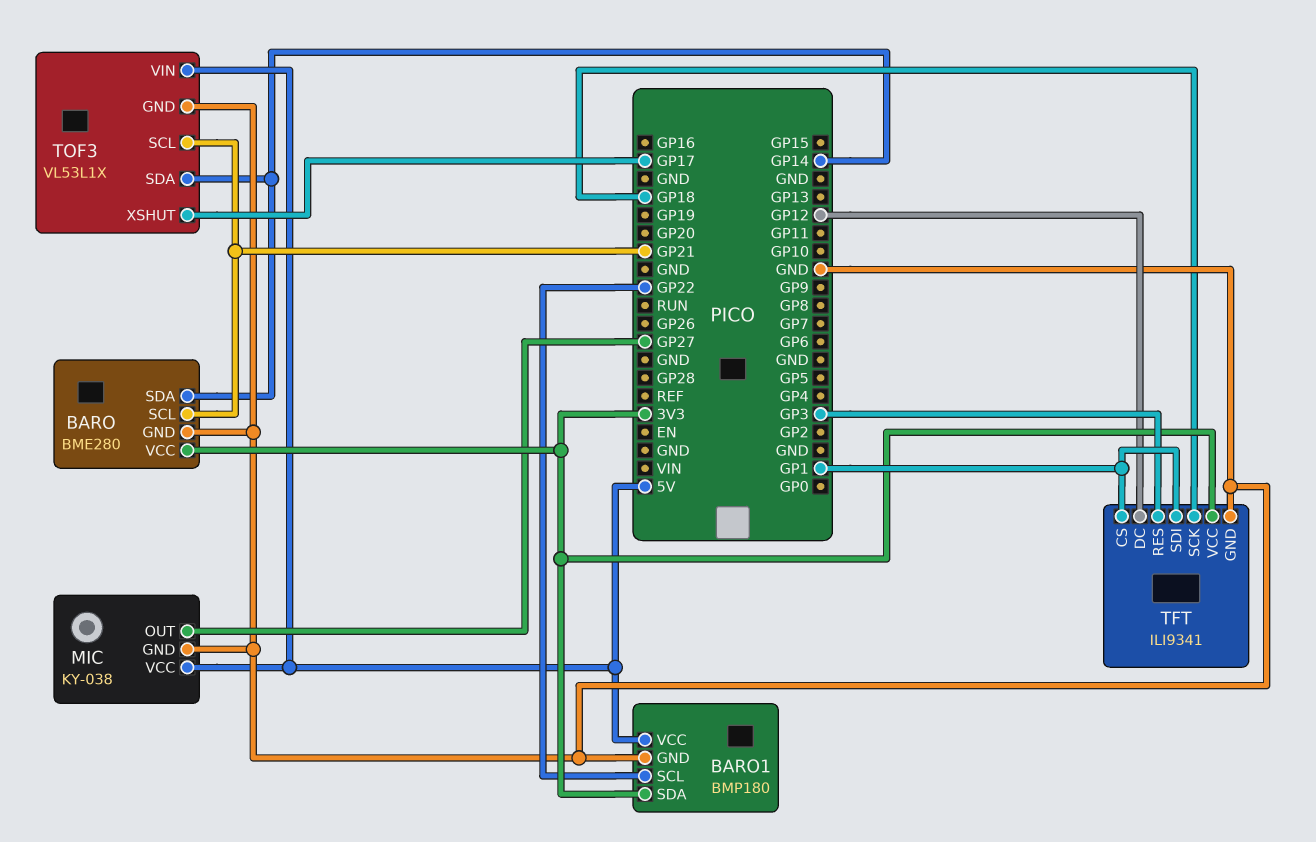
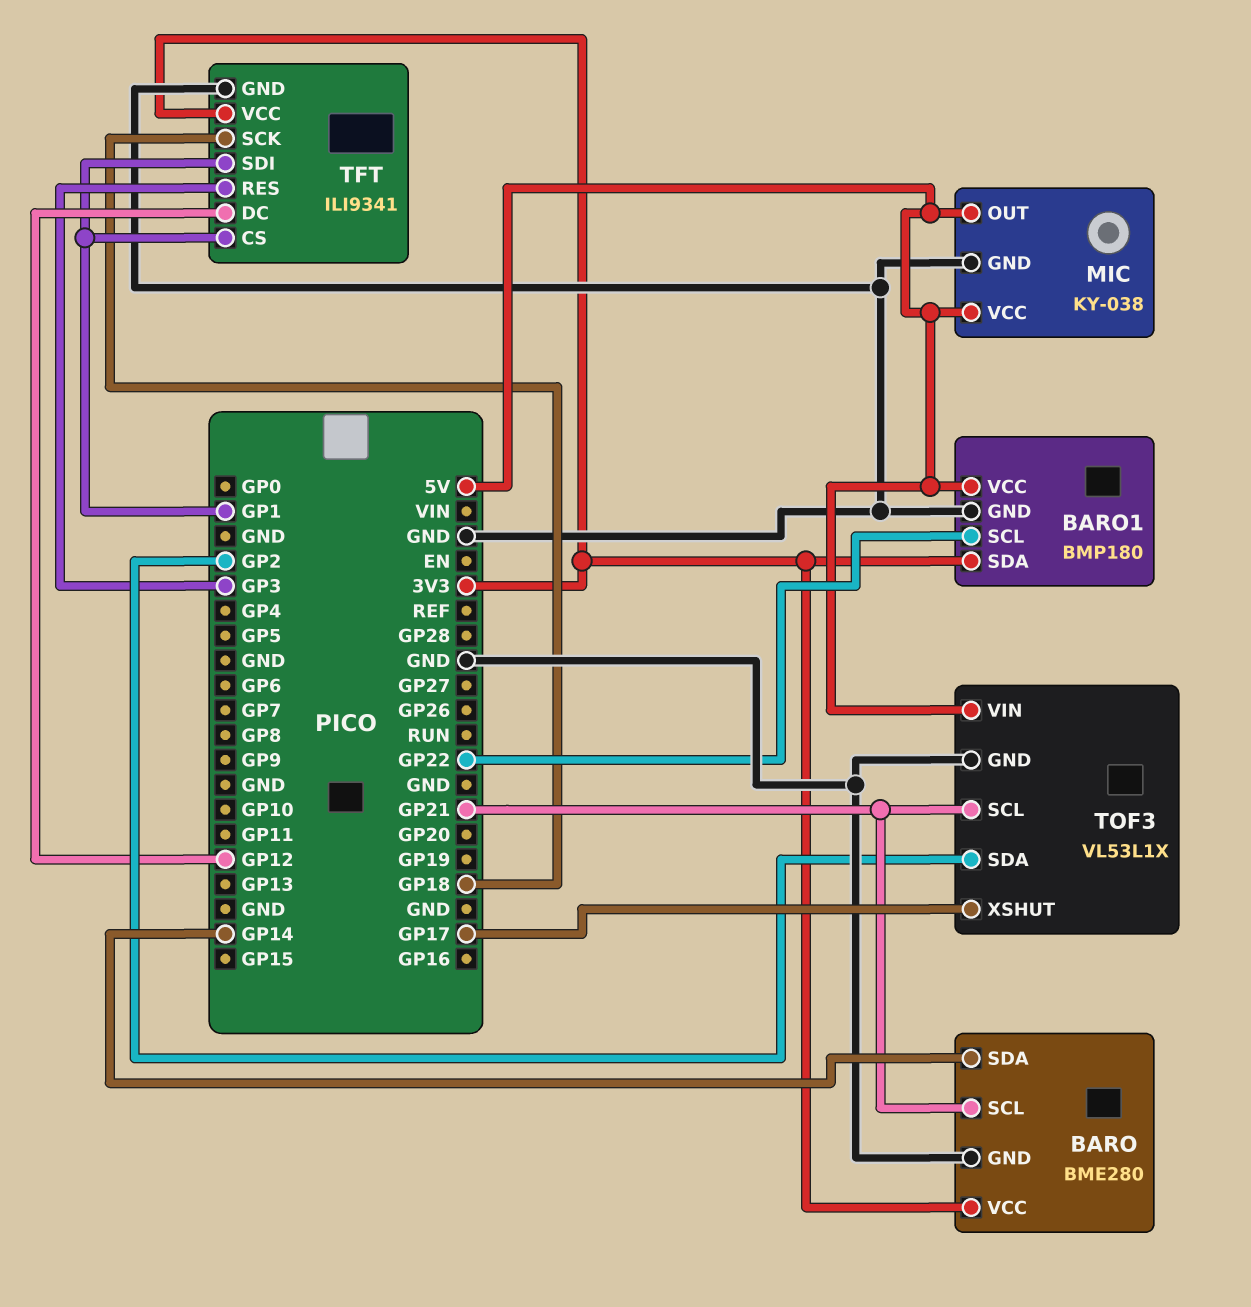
MIC pin OUT: GP27 -> 5V
TOF3 pin SDA: GP14 -> GP2

